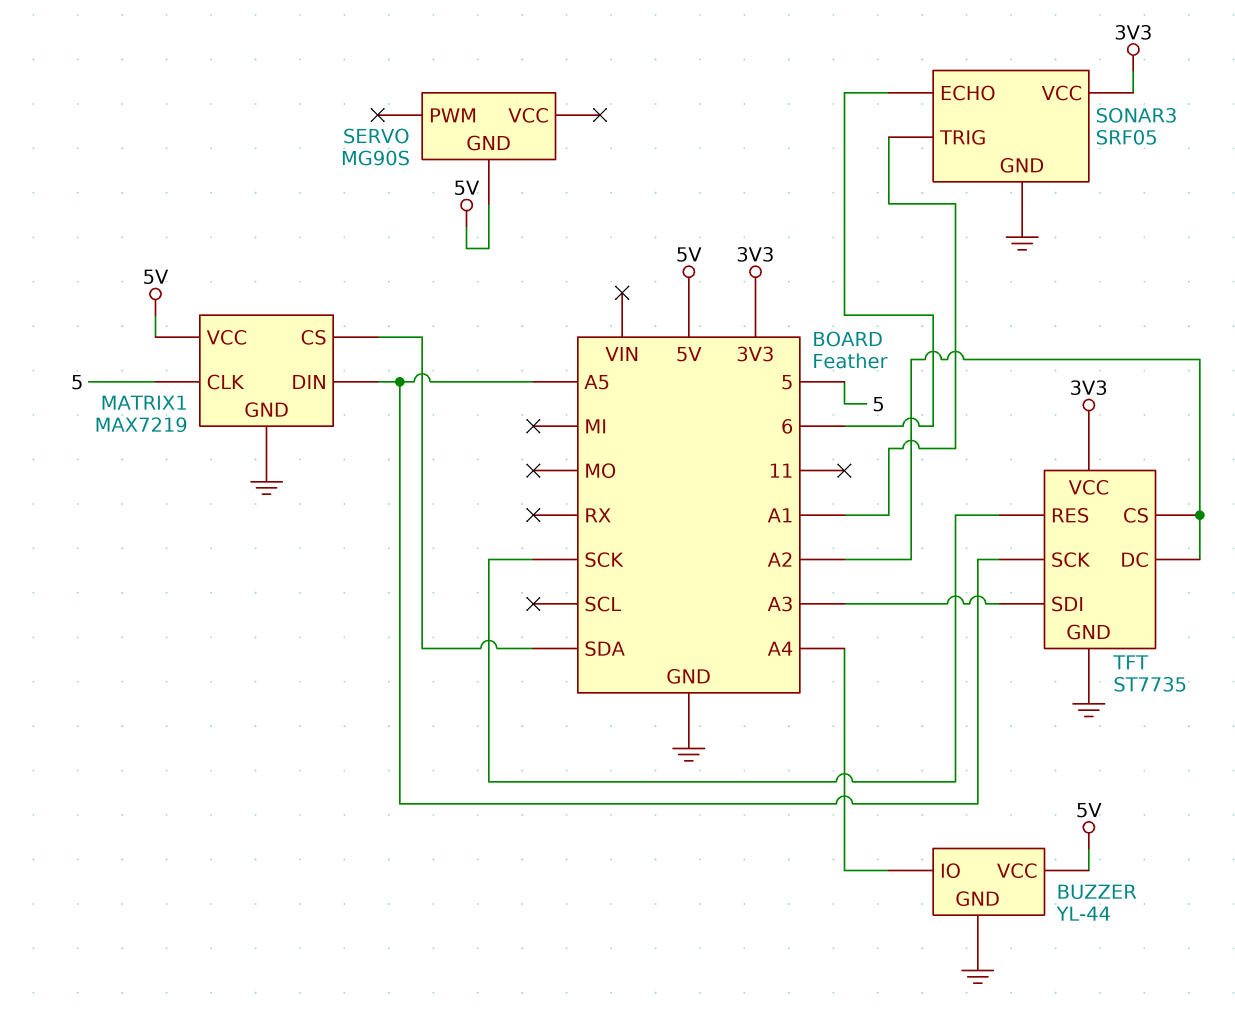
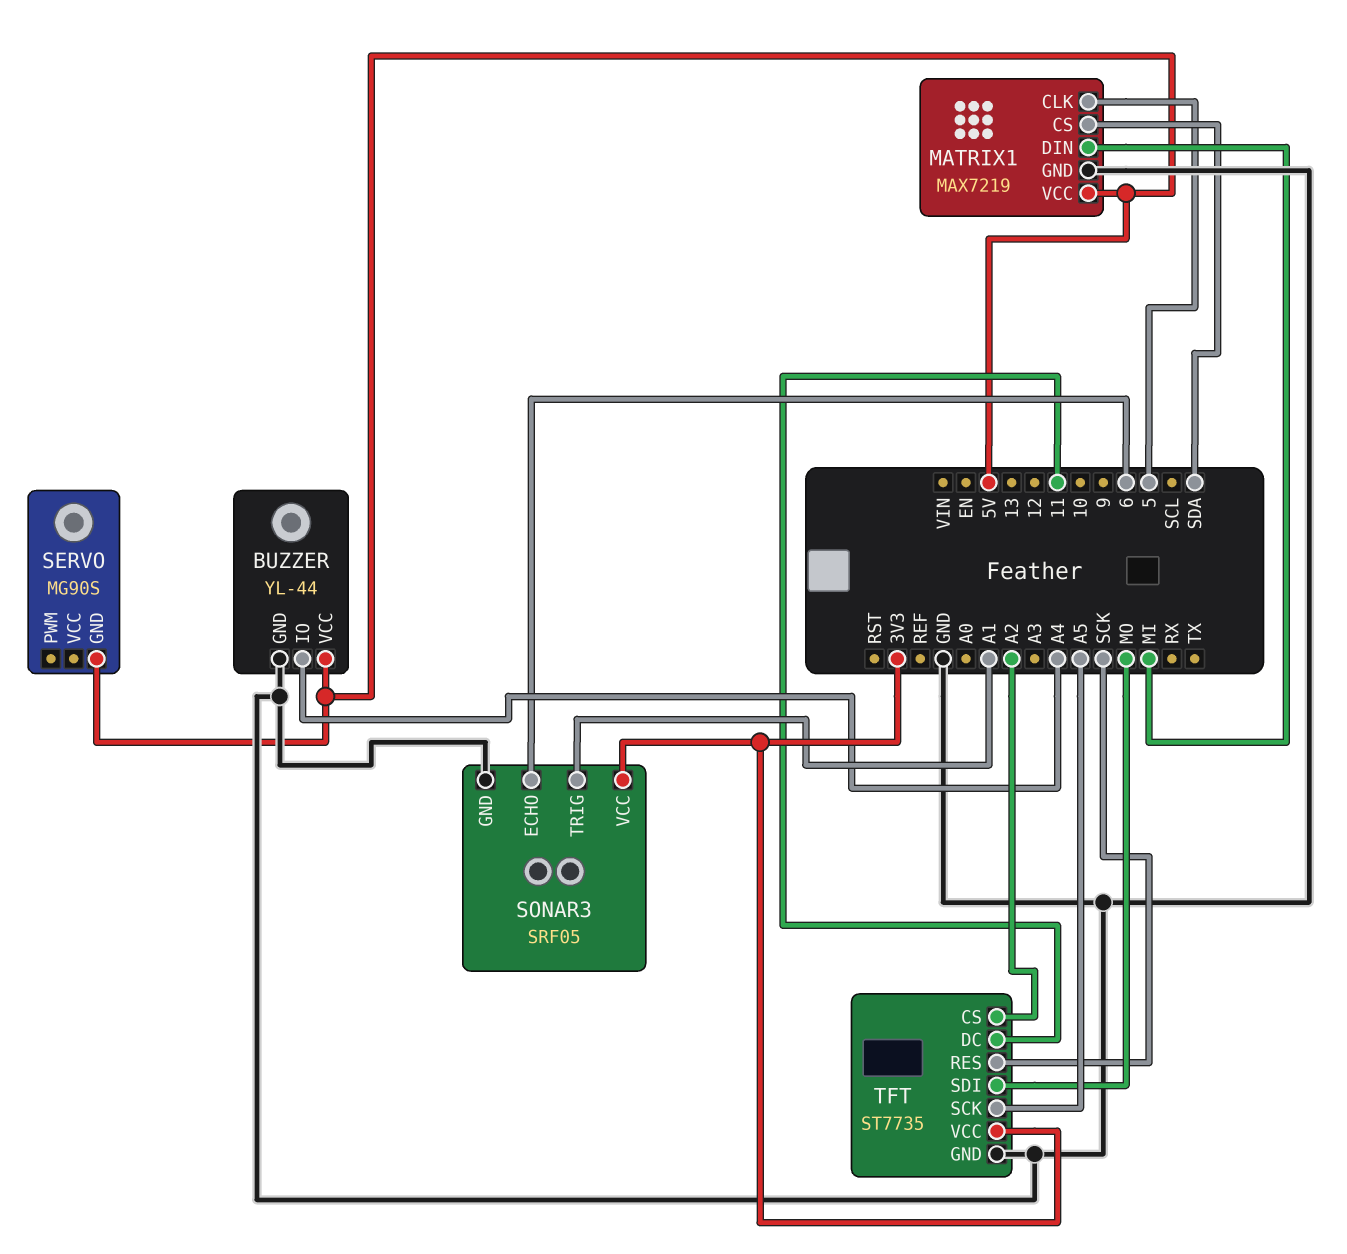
MATRIX1 pin DIN: A5 -> MI
TFT pin DC: A2 -> 11
TFT pin SDI: A3 -> MO

